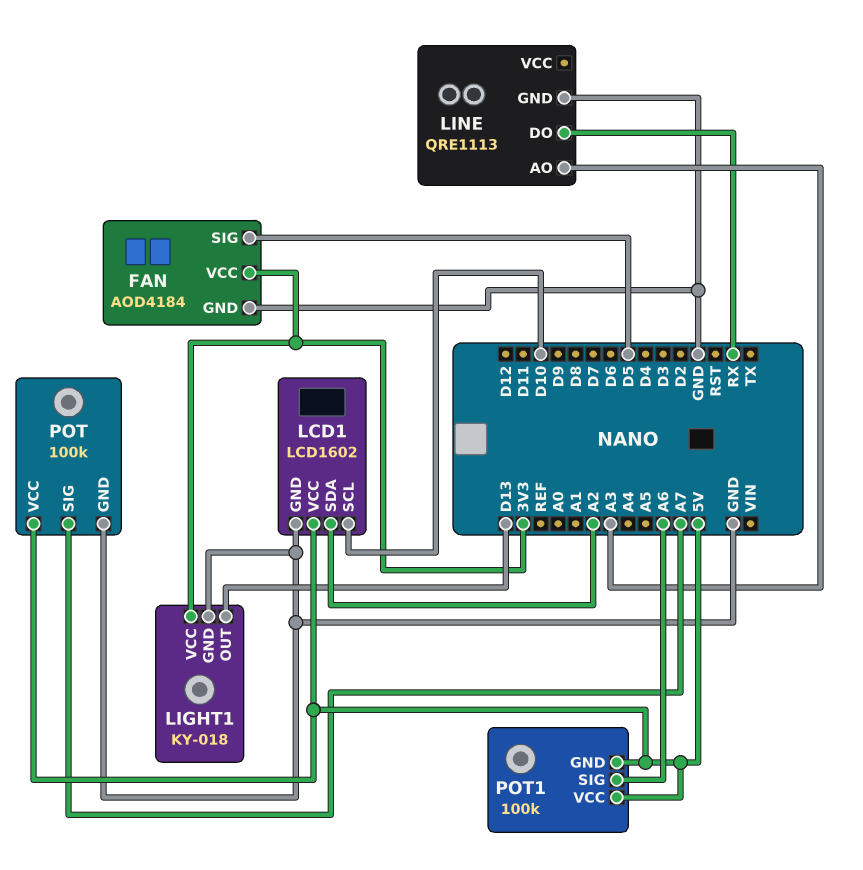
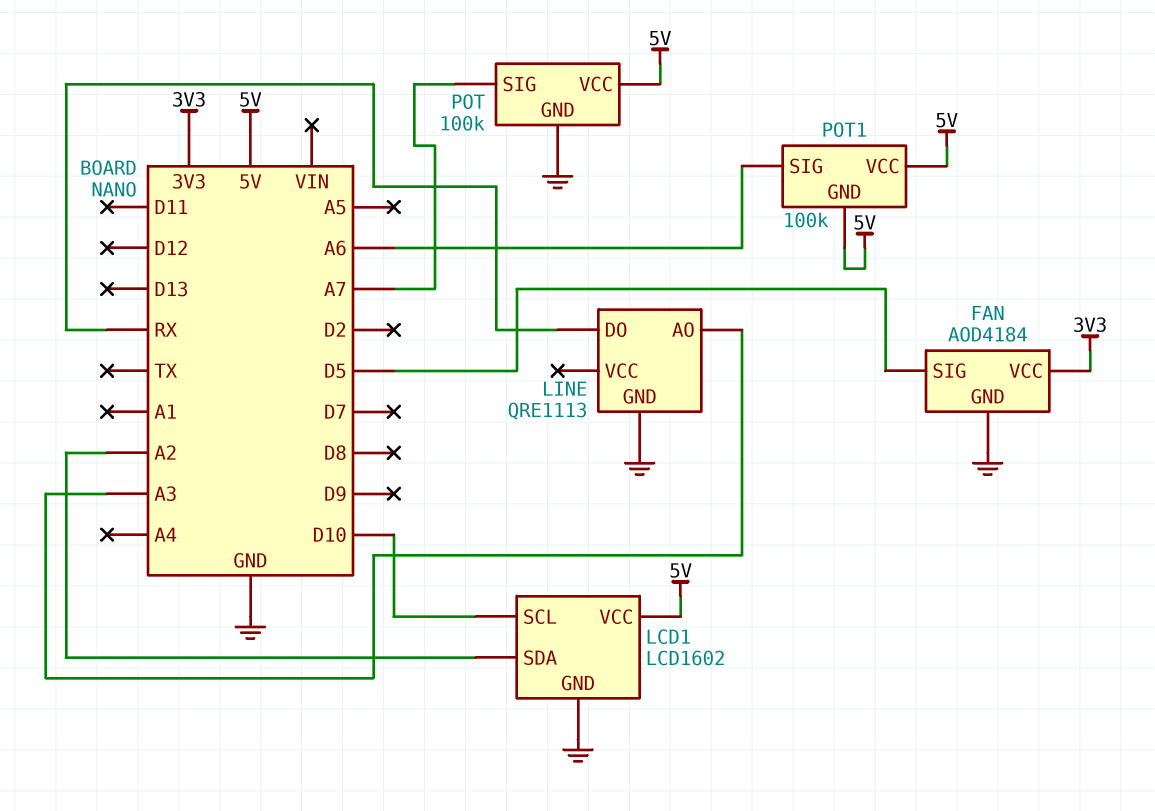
LIGHT1: KY-018 -> none
LIGHT1 pin GND: GND -> none
LIGHT1 pin OUT: D13 -> none
LIGHT1 pin VCC: 3V3 -> none

